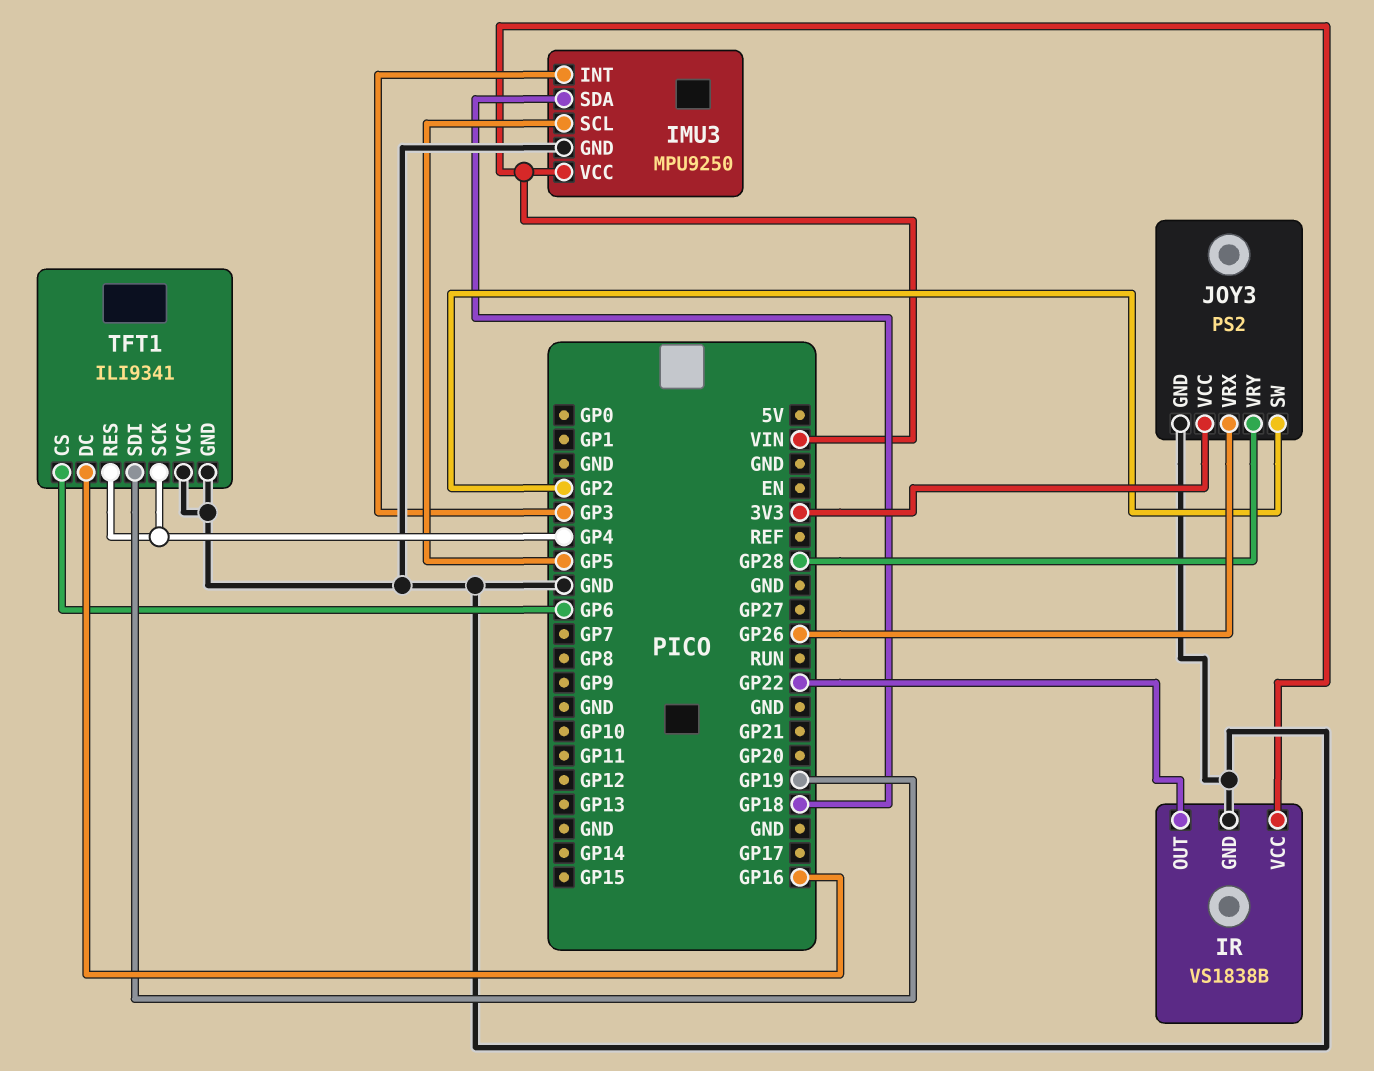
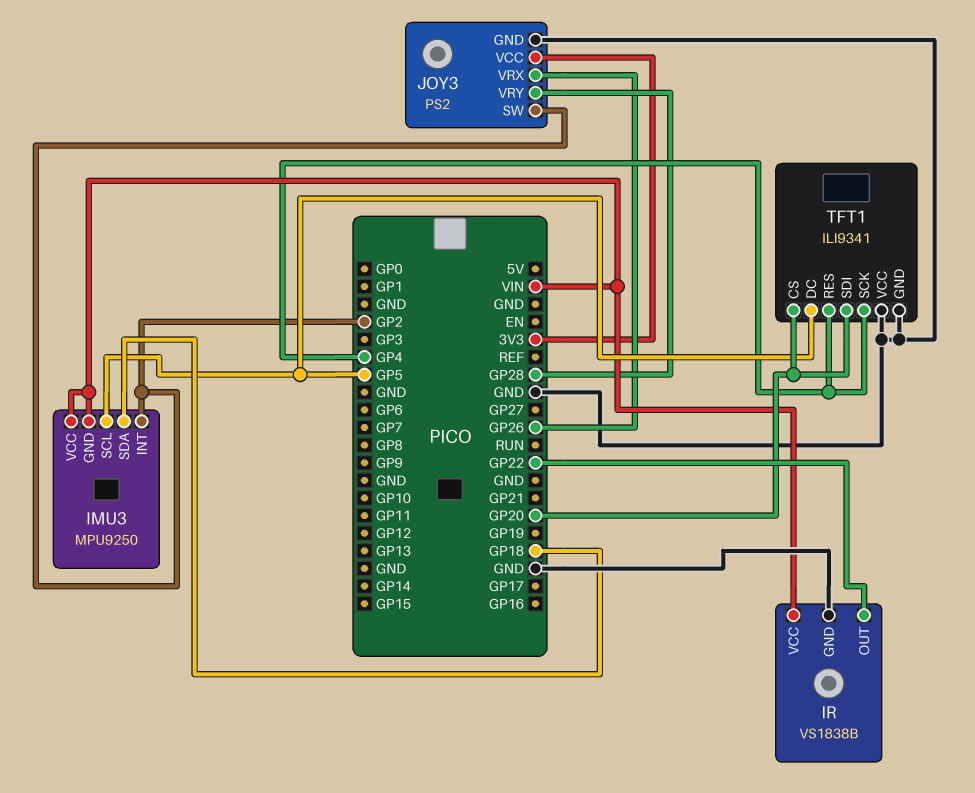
IMU3 pin GND: GND -> VIN
IMU3 pin INT: GP3 -> GP2
TFT1 pin CS: GP6 -> GP20
TFT1 pin DC: GP16 -> GP5
TFT1 pin SDI: GP19 -> GP20

